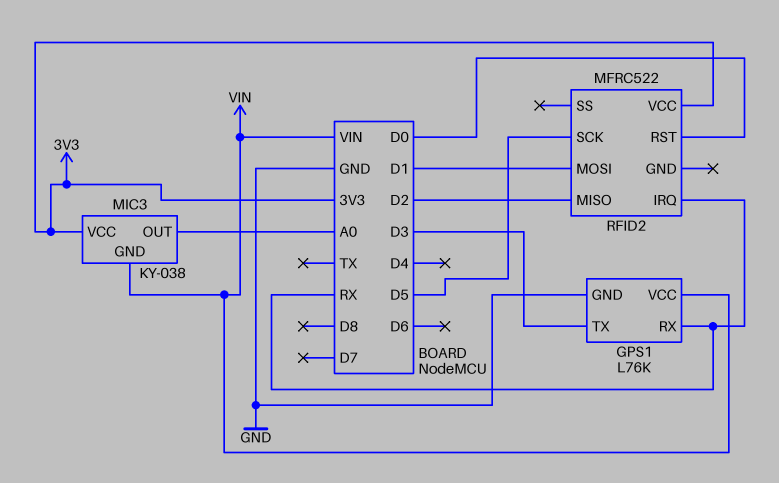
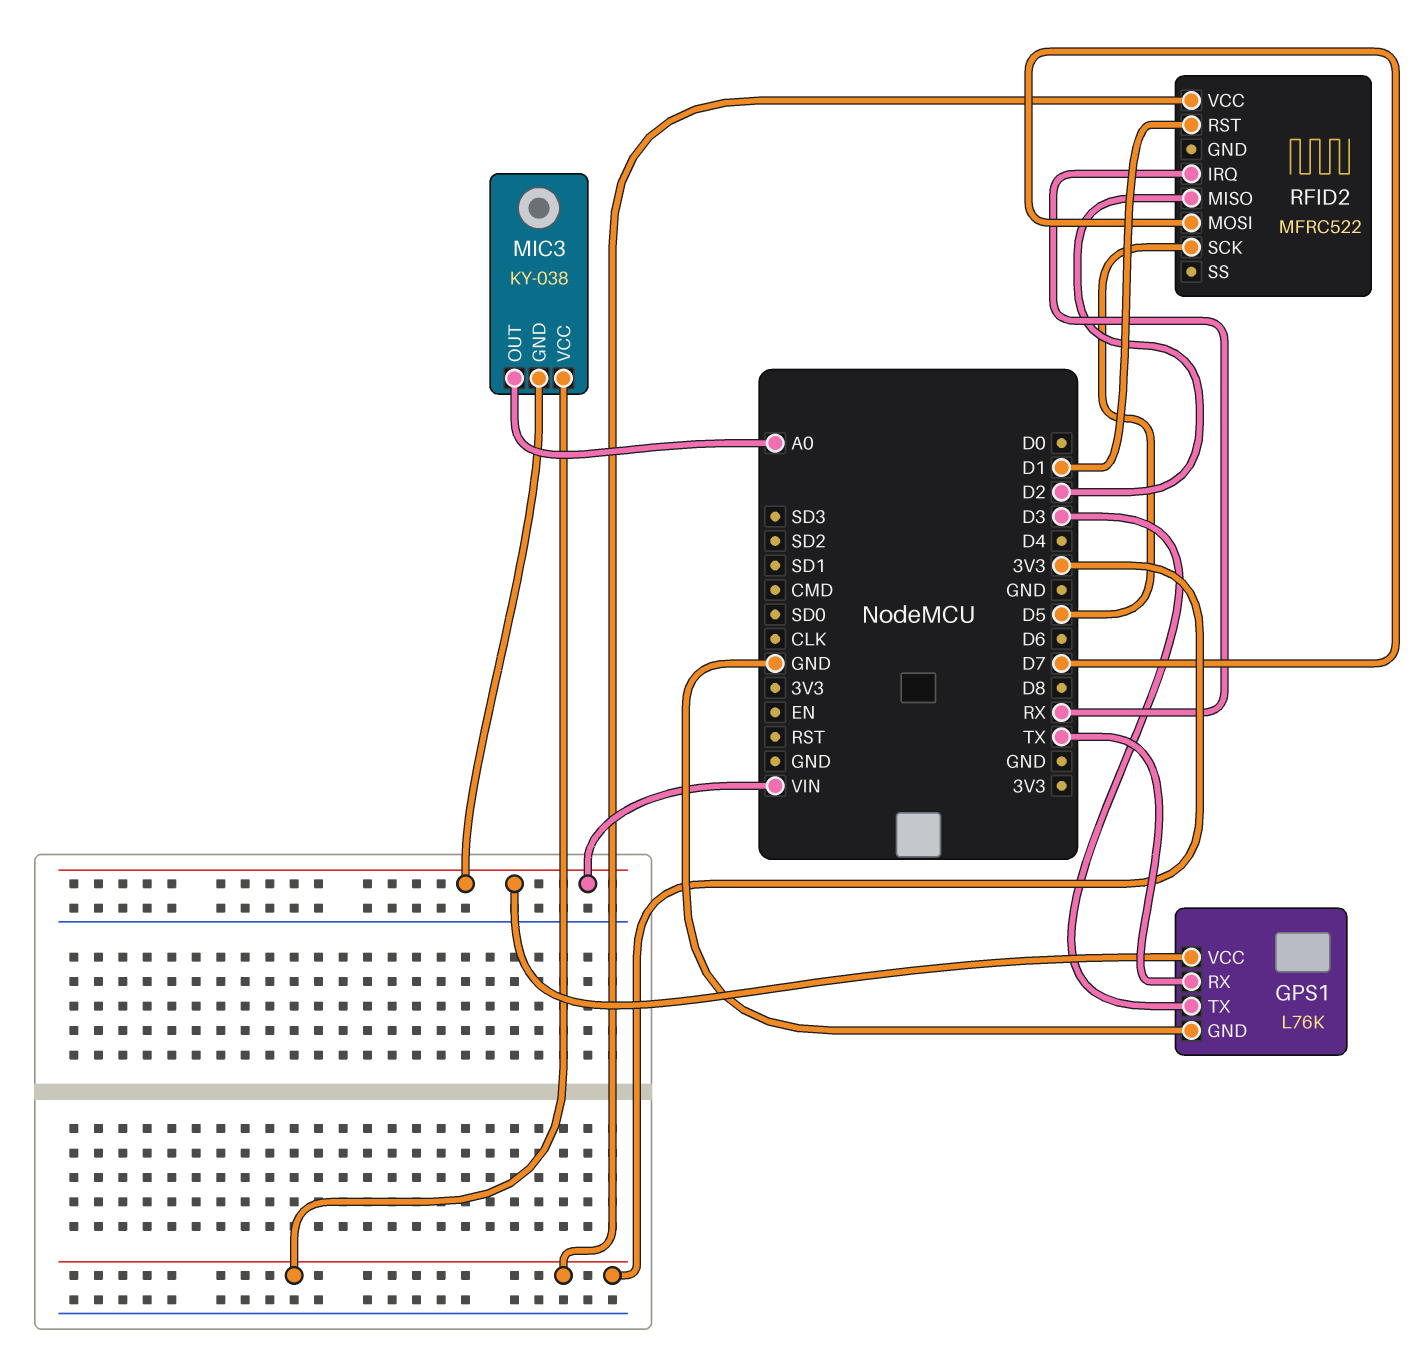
GPS1 pin RX: RX -> TX
RFID2 pin MOSI: D1 -> D7
RFID2 pin RST: D0 -> D1

